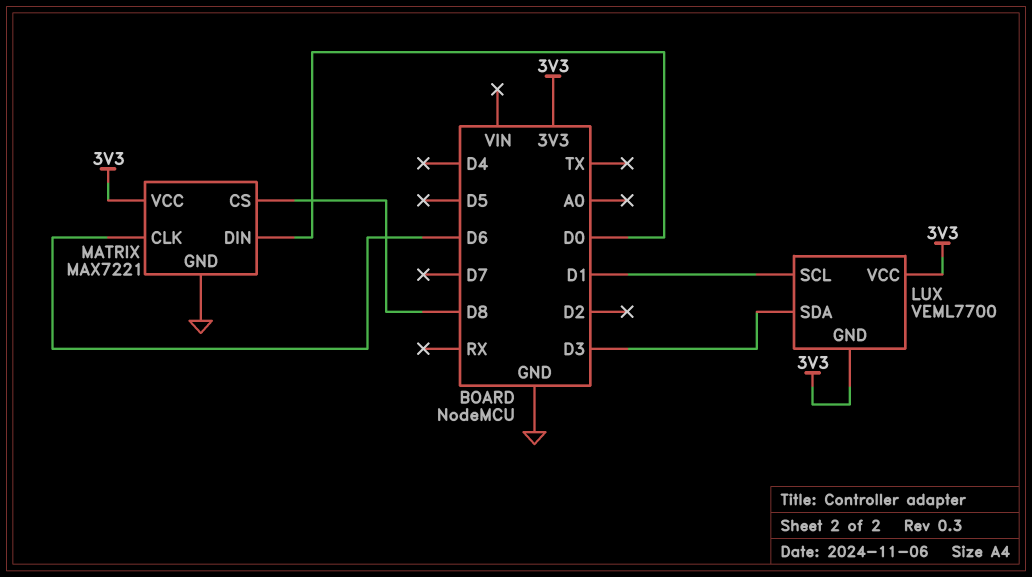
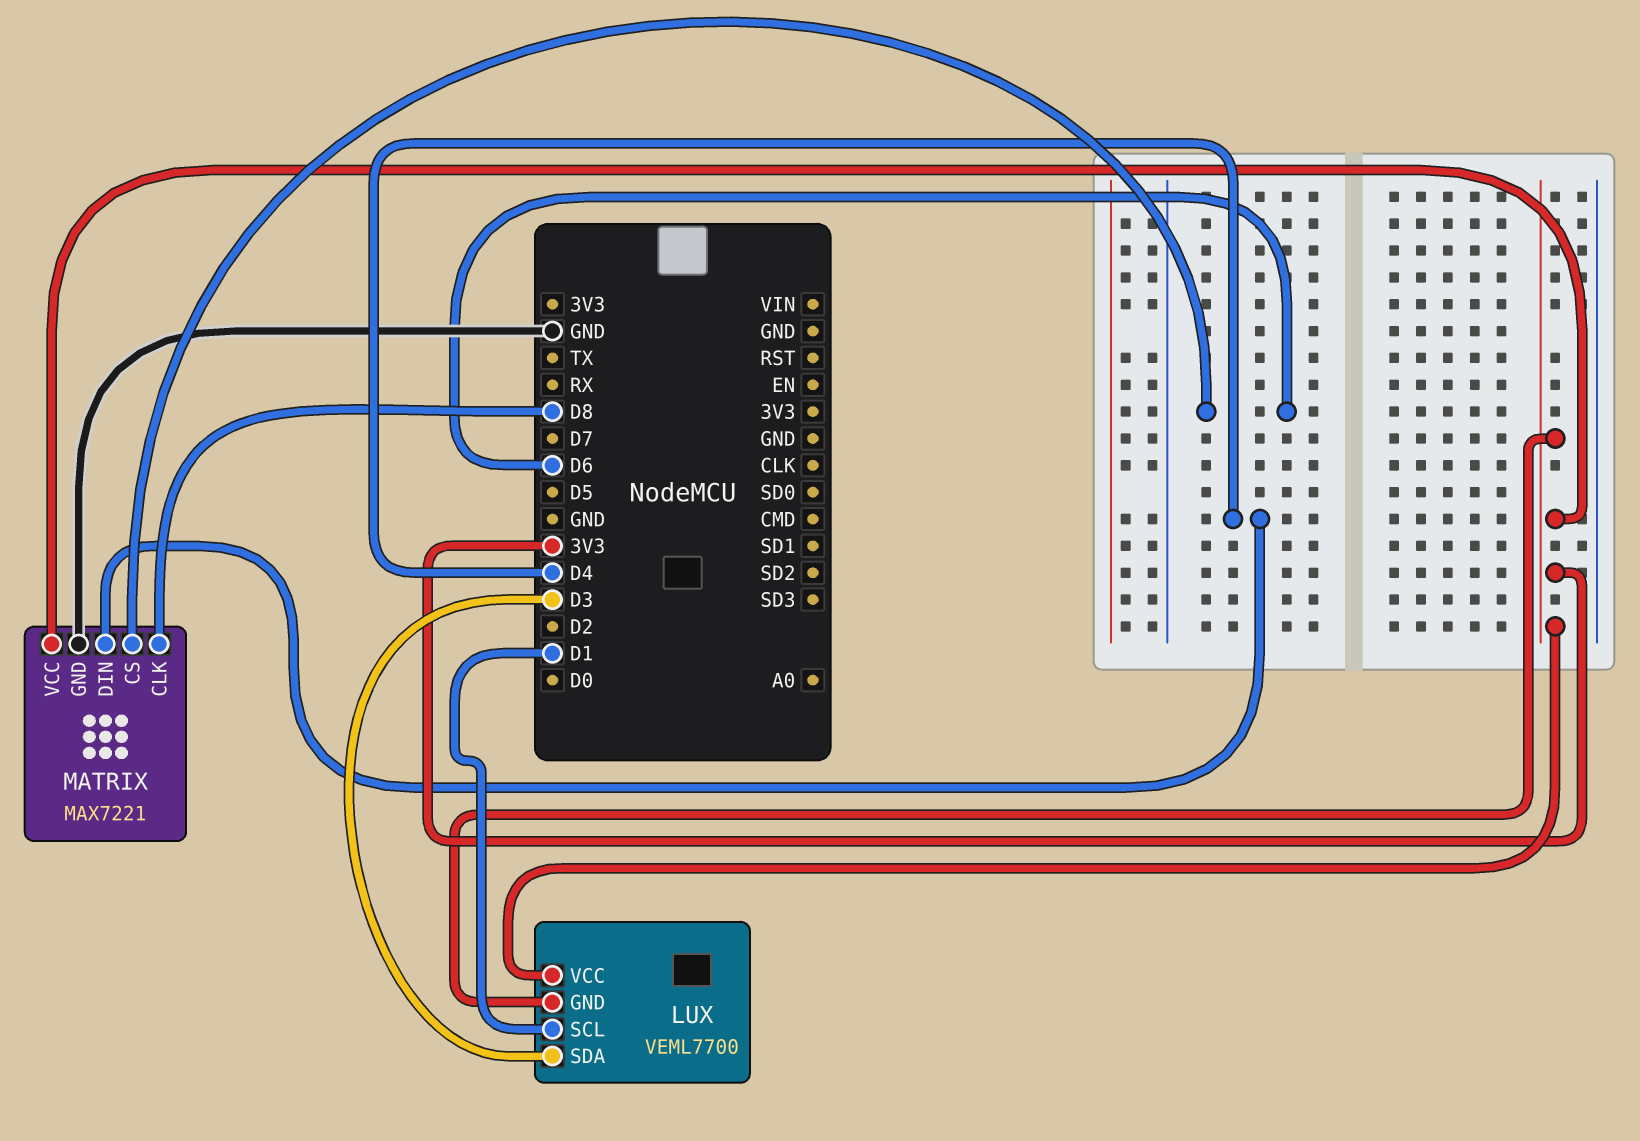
MATRIX pin CLK: D6 -> D8
MATRIX pin CS: D8 -> D6
MATRIX pin DIN: D0 -> D4

